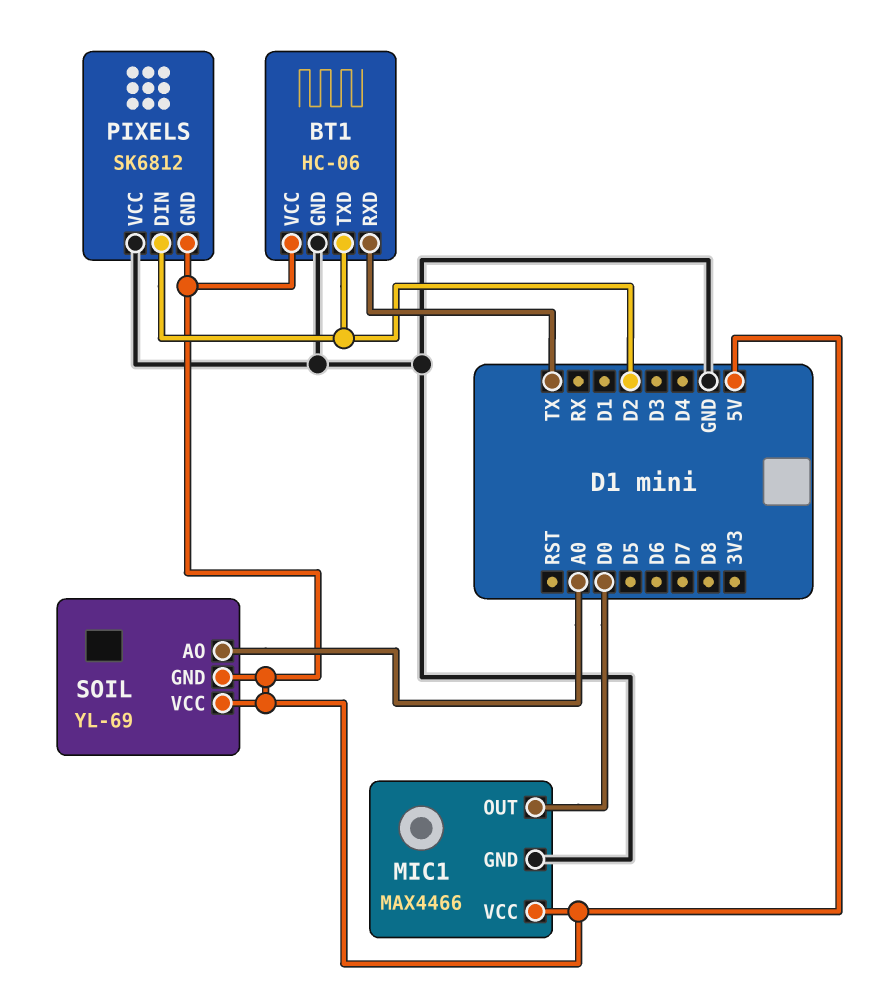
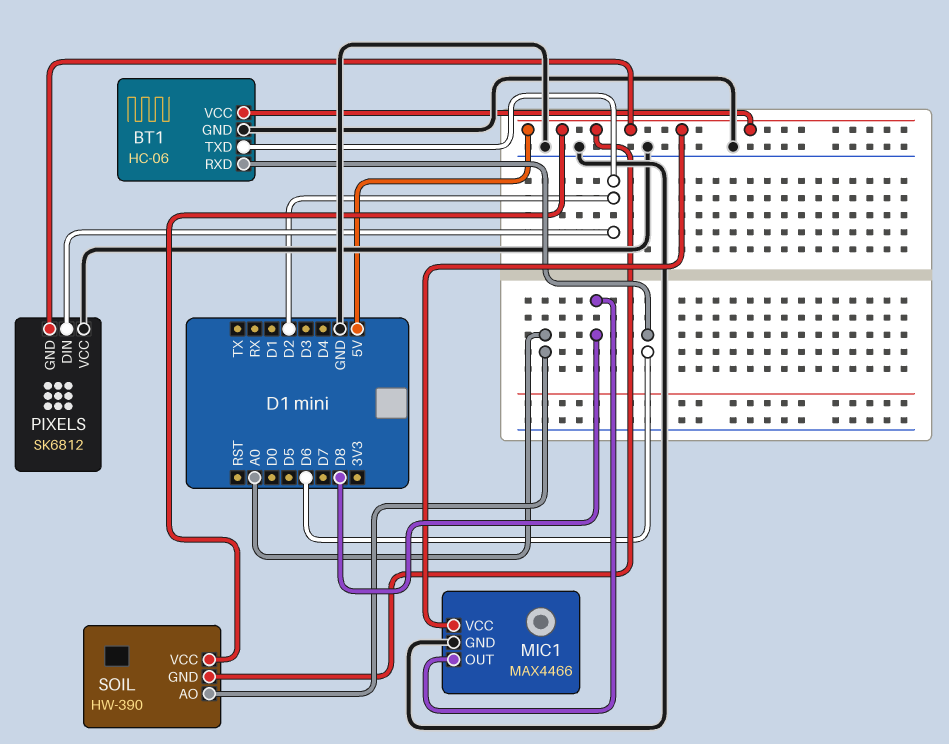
BT1 pin RXD: TX -> D6
MIC1 pin OUT: D0 -> D8
SOIL: YL-69 -> HW-390

